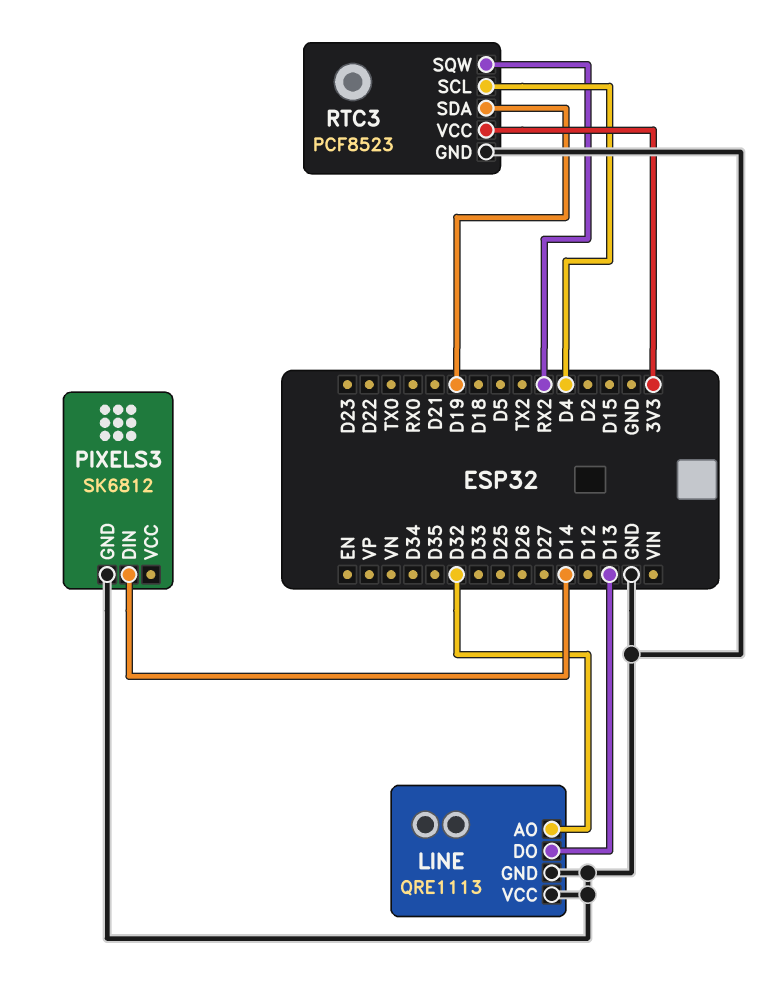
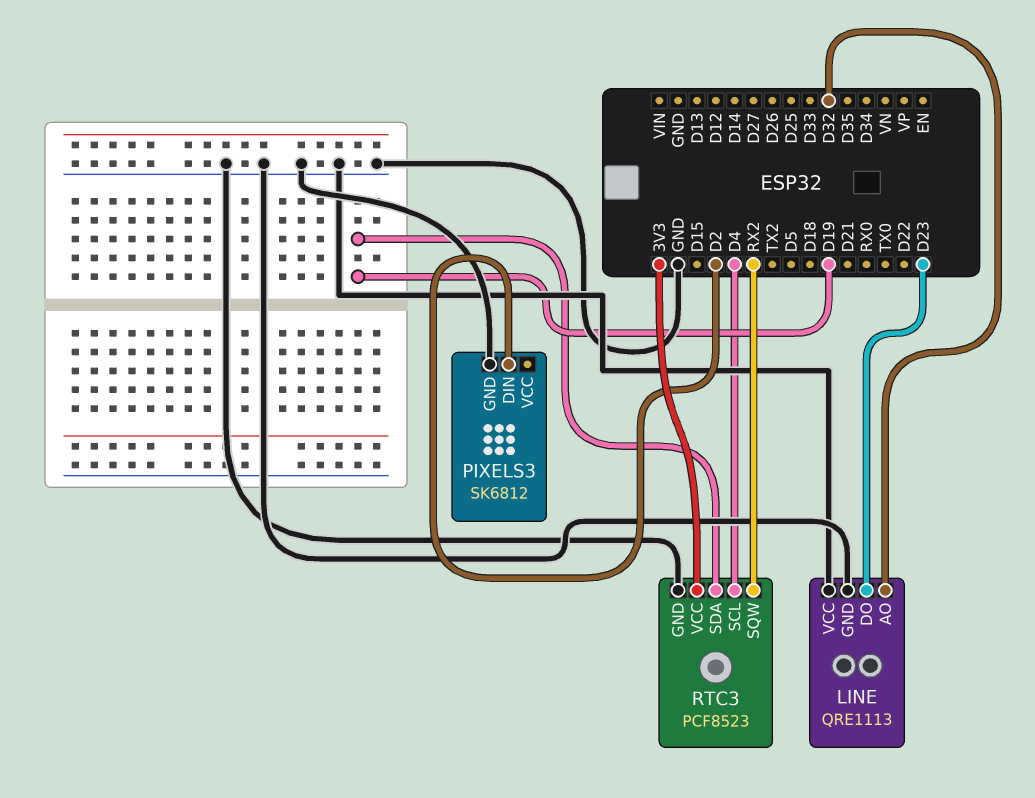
LINE pin DO: D13 -> D23
PIXELS3 pin DIN: D14 -> D2

